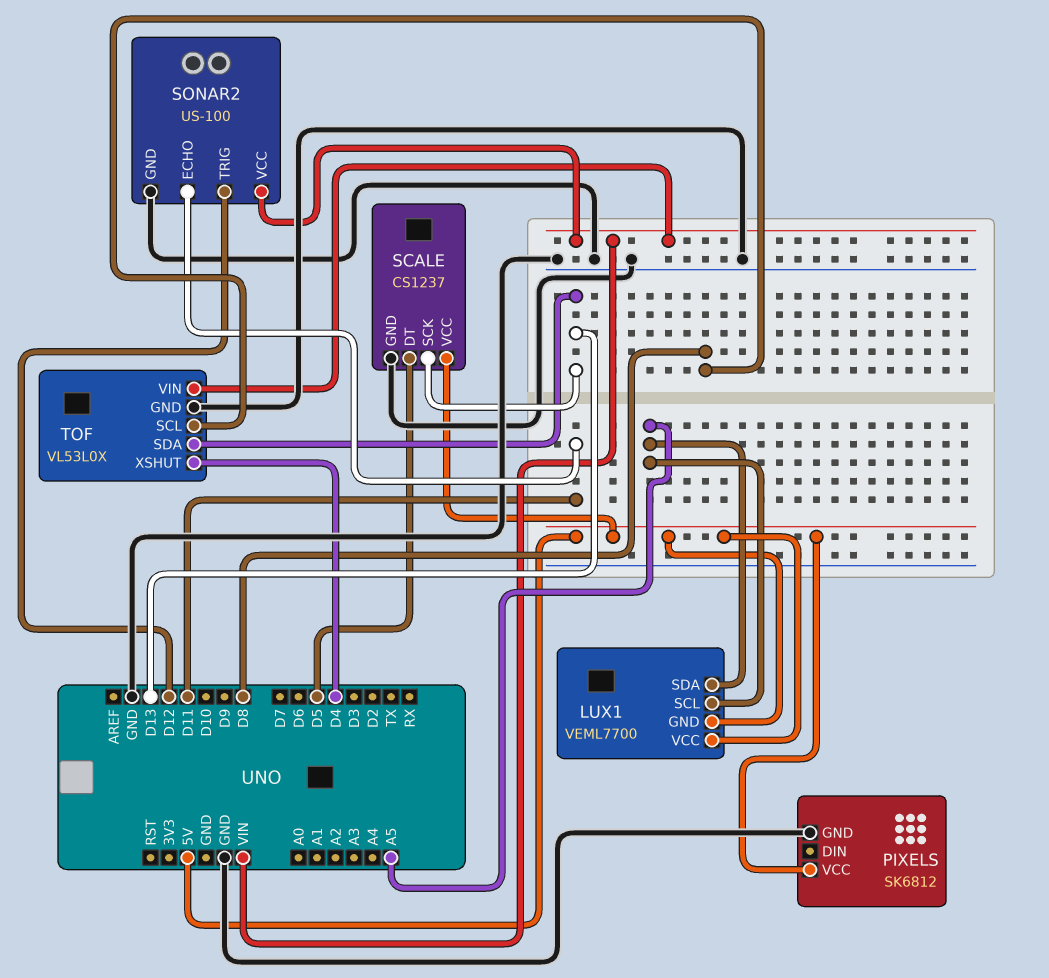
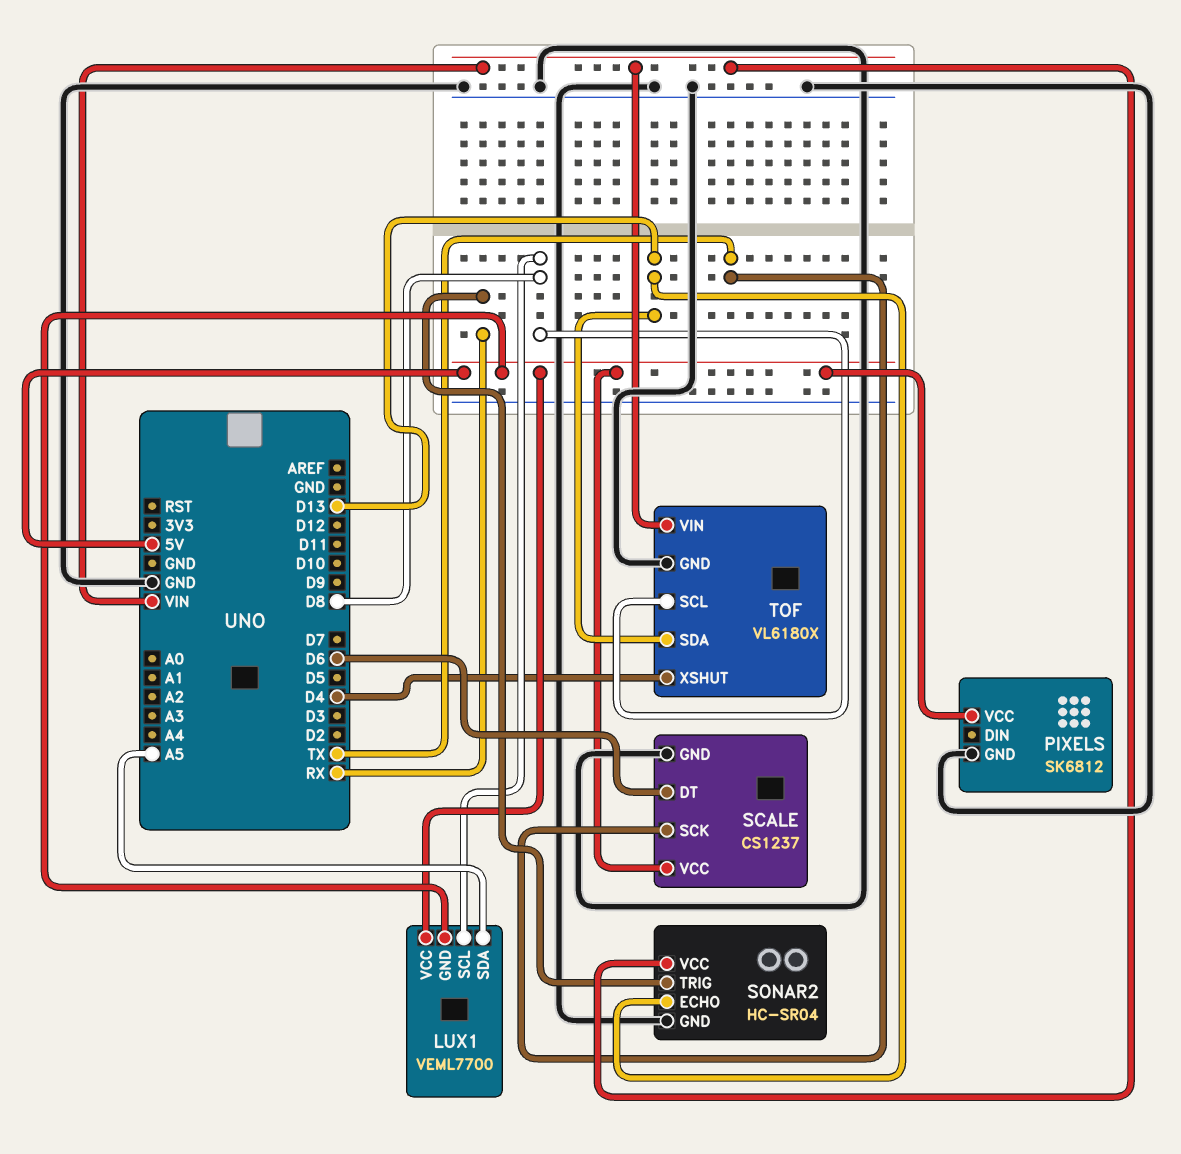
LUX1 pin SCL: A5 -> D8
SCALE pin DT: D5 -> D6
SCALE pin SCK: D13 -> TX
SONAR2: US-100 -> HC-SR04
SONAR2 pin ECHO: D11 -> D13
SONAR2 pin TRIG: D12 -> RX
TOF: VL53L0X -> VL6180X

